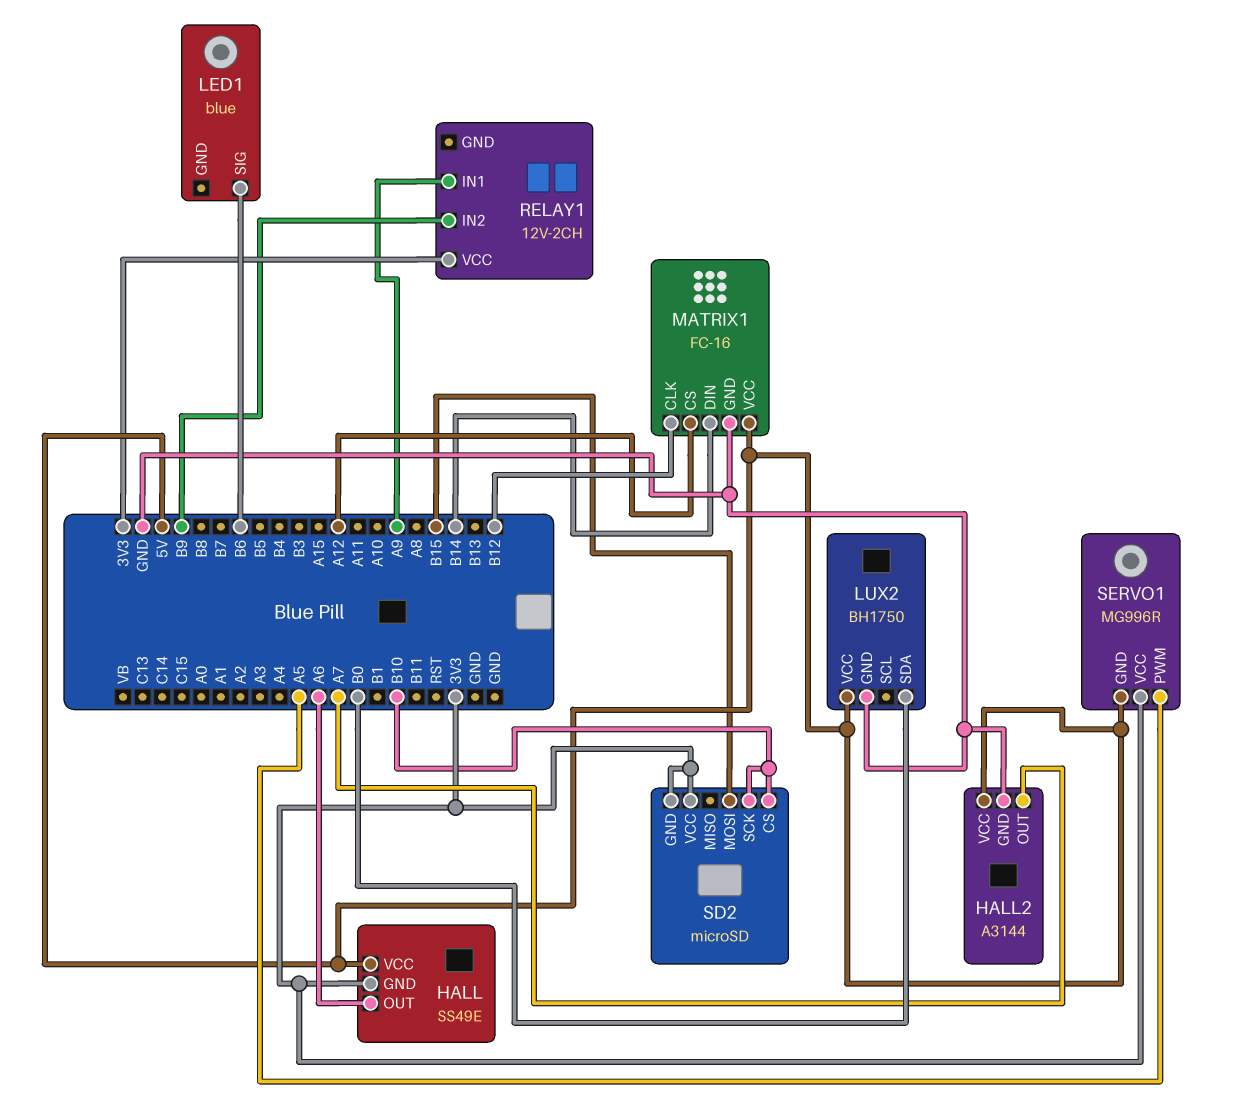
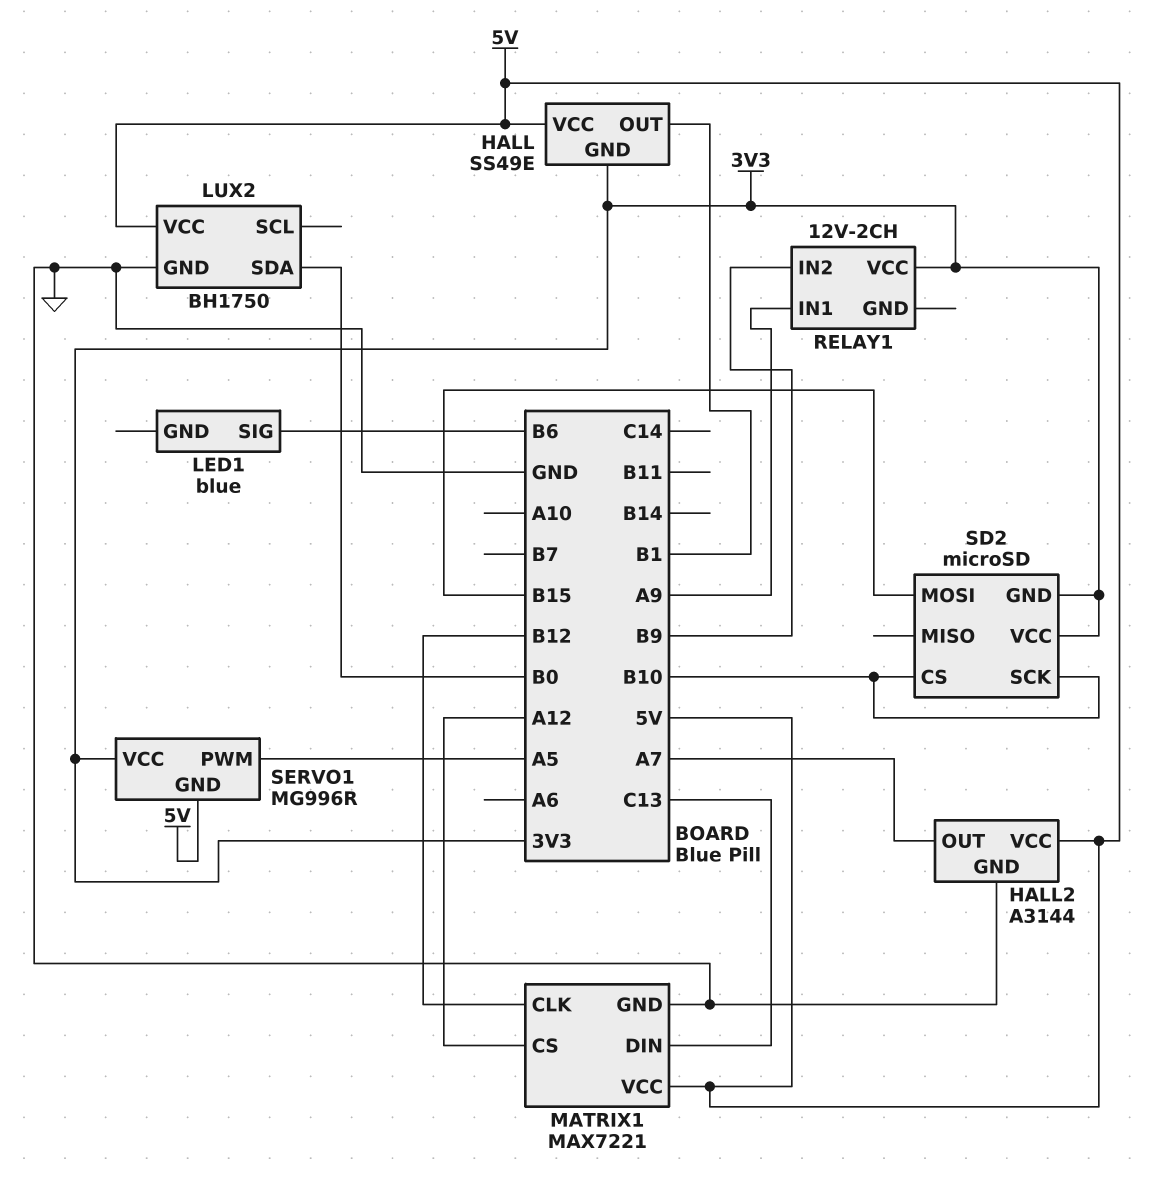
HALL pin OUT: A6 -> B1
MATRIX1: FC-16 -> MAX7221
MATRIX1 pin DIN: B14 -> C13

